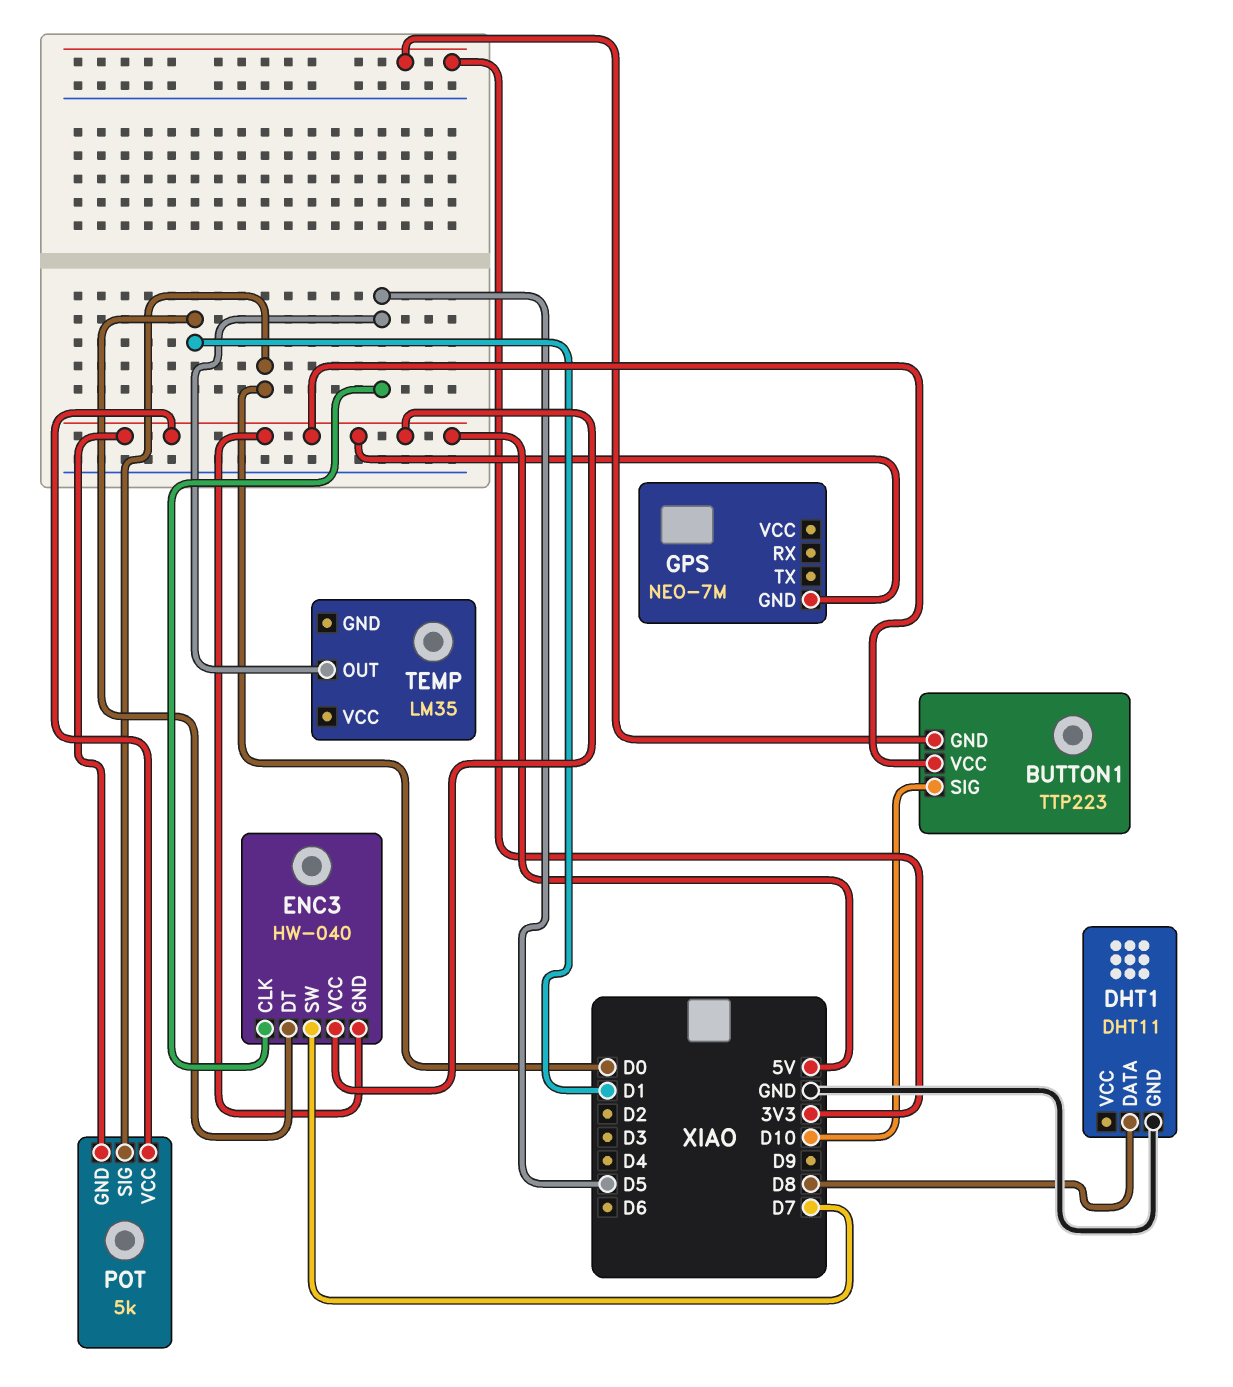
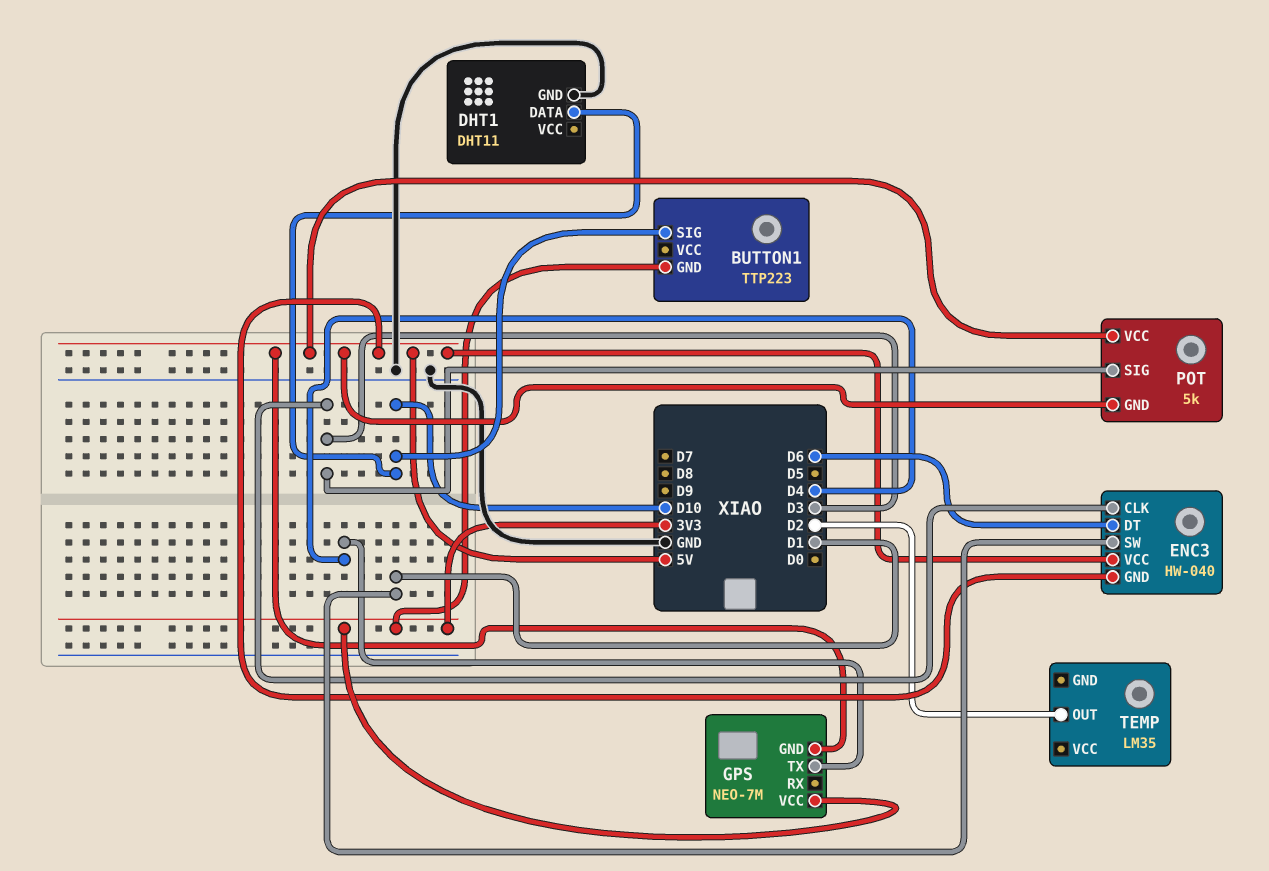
BUTTON1 pin VCC: 5V -> none
DHT1 pin DATA: D8 -> D10
ENC3 pin CLK: D5 -> D3
ENC3 pin DT: D1 -> D6
ENC3 pin SW: D7 -> D1
GPS pin TX: none -> D4
GPS pin VCC: none -> 3V3
POT pin SIG: D0 -> D3
TEMP pin OUT: D5 -> D2

